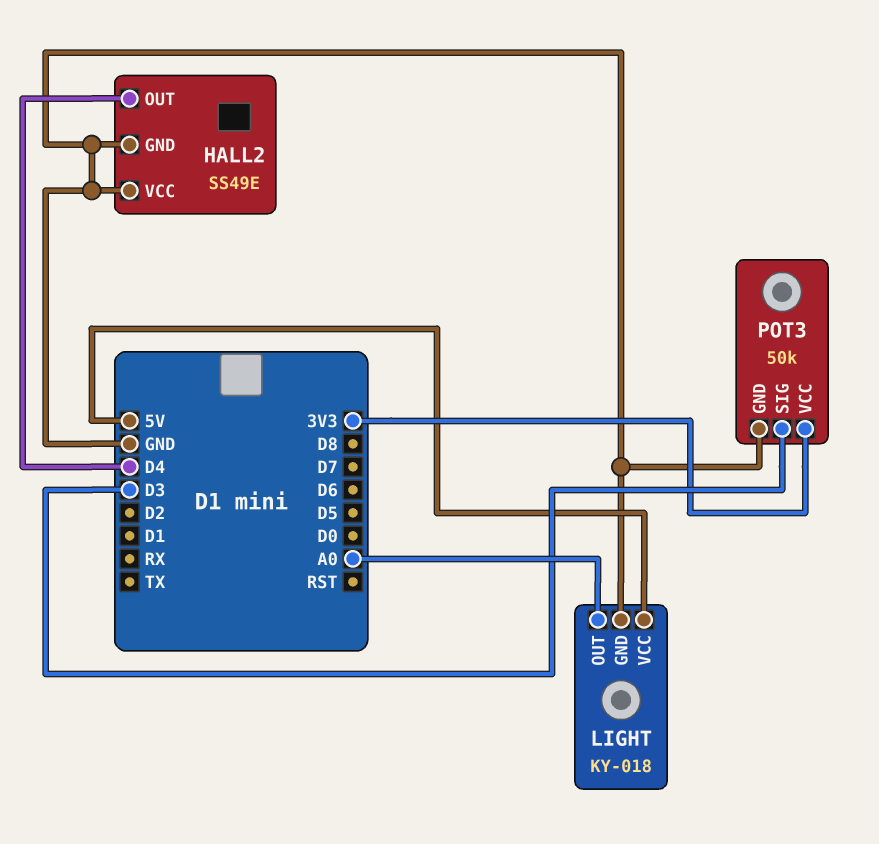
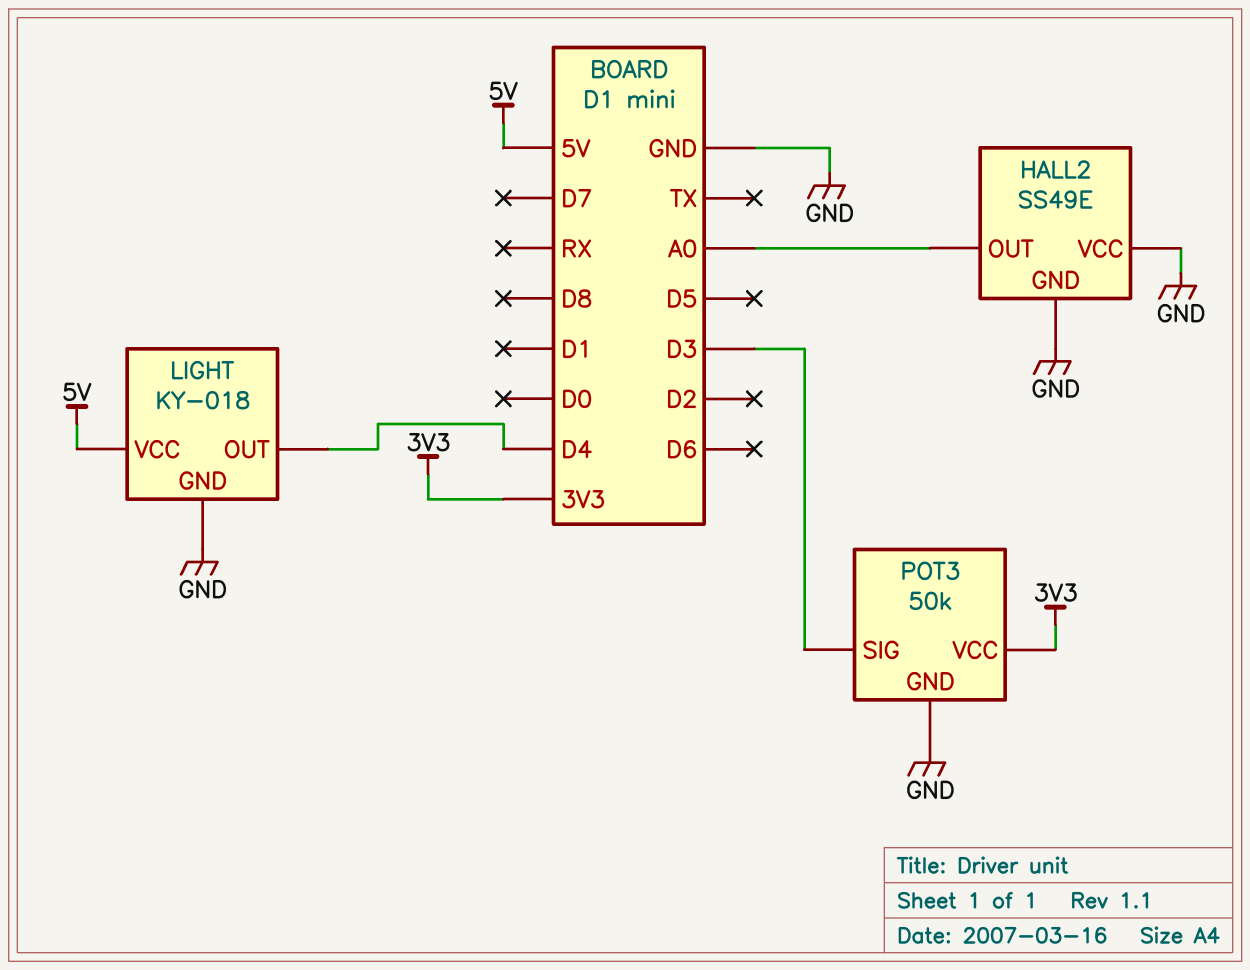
HALL2 pin OUT: D4 -> A0
LIGHT pin OUT: A0 -> D4

